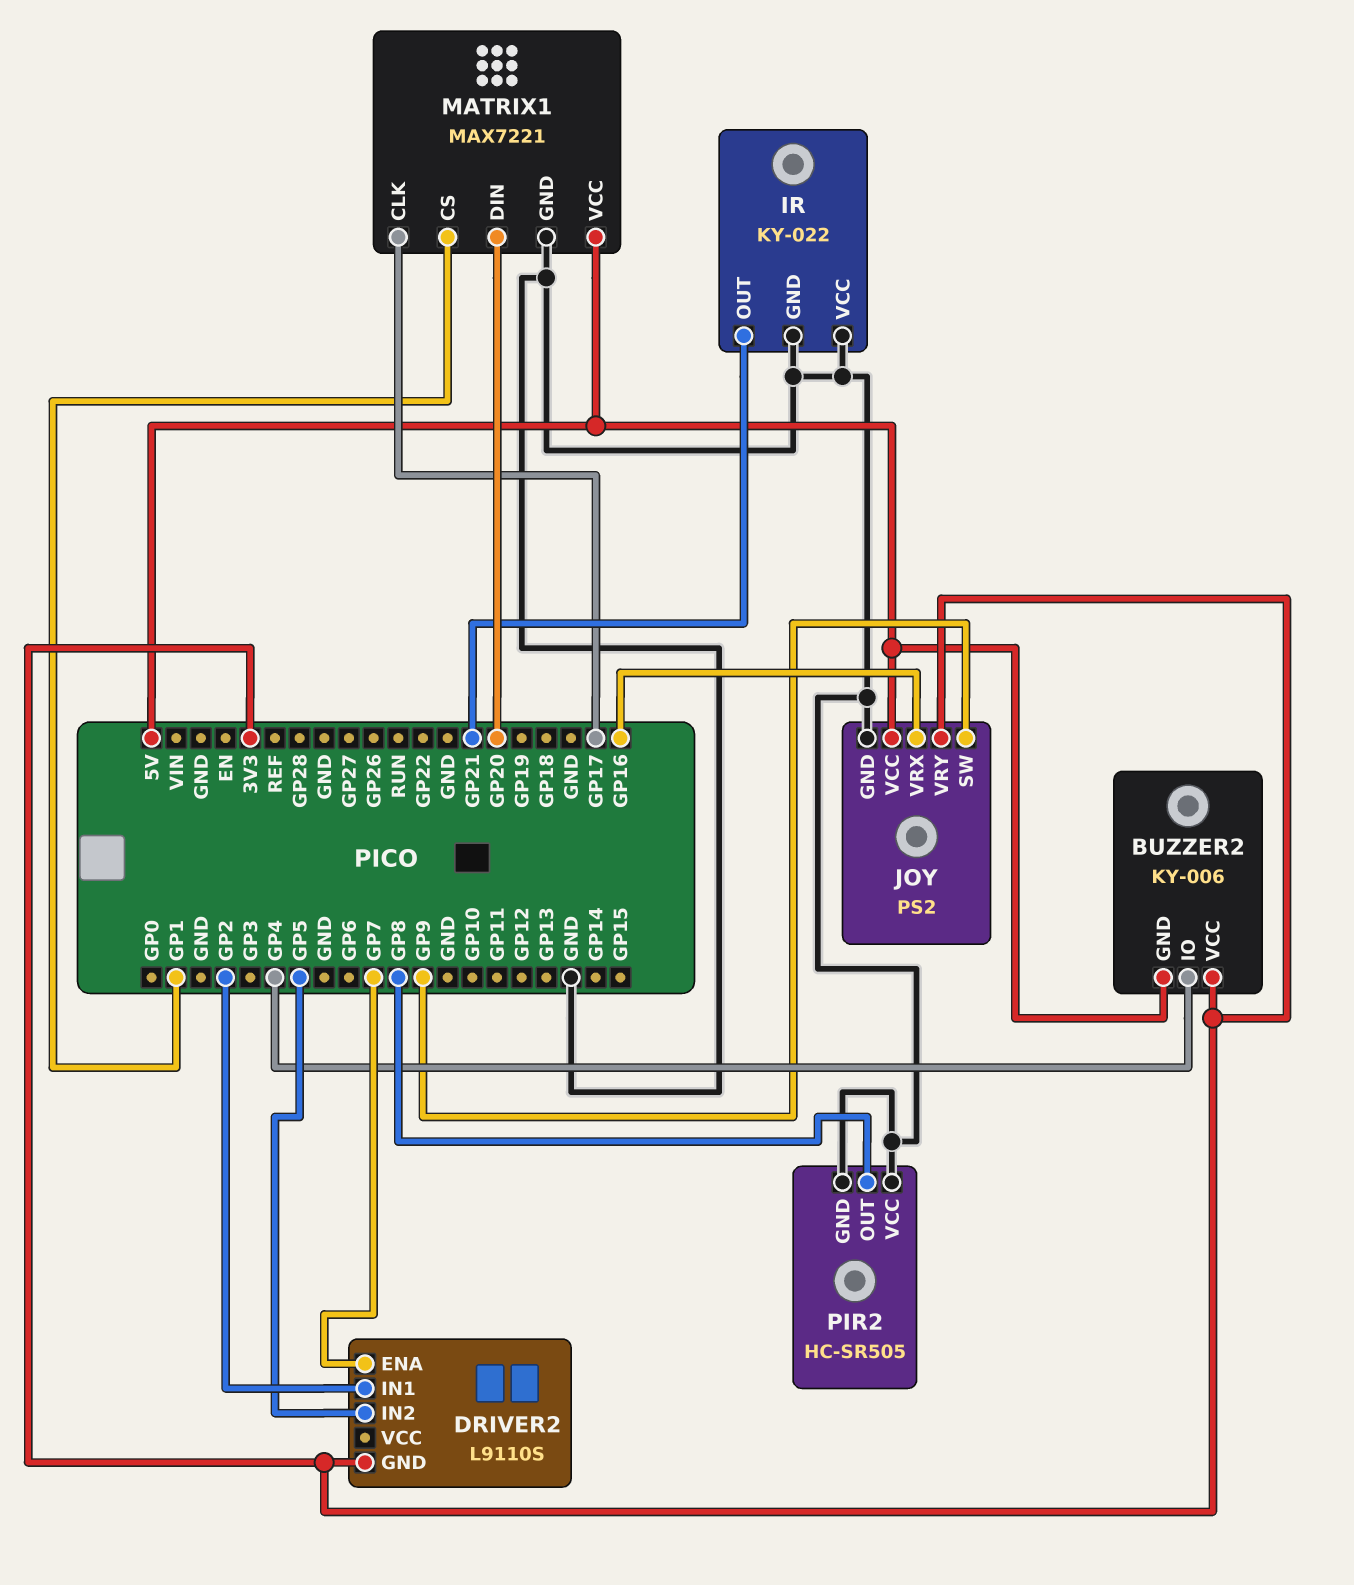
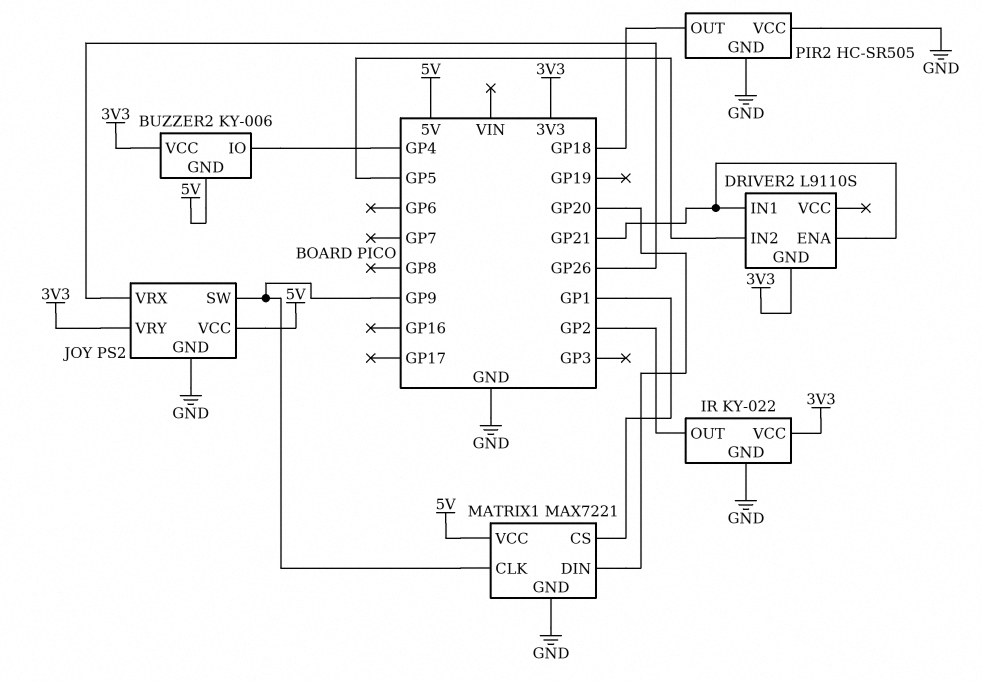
DRIVER2 pin ENA: GP7 -> GP21
DRIVER2 pin IN1: GP2 -> GP21
IR pin OUT: GP21 -> GP2
IR pin VCC: GND -> 3V3
JOY pin VRX: GP16 -> GP26
MATRIX1 pin CLK: GP17 -> GP9
PIR2 pin OUT: GP8 -> GP18

